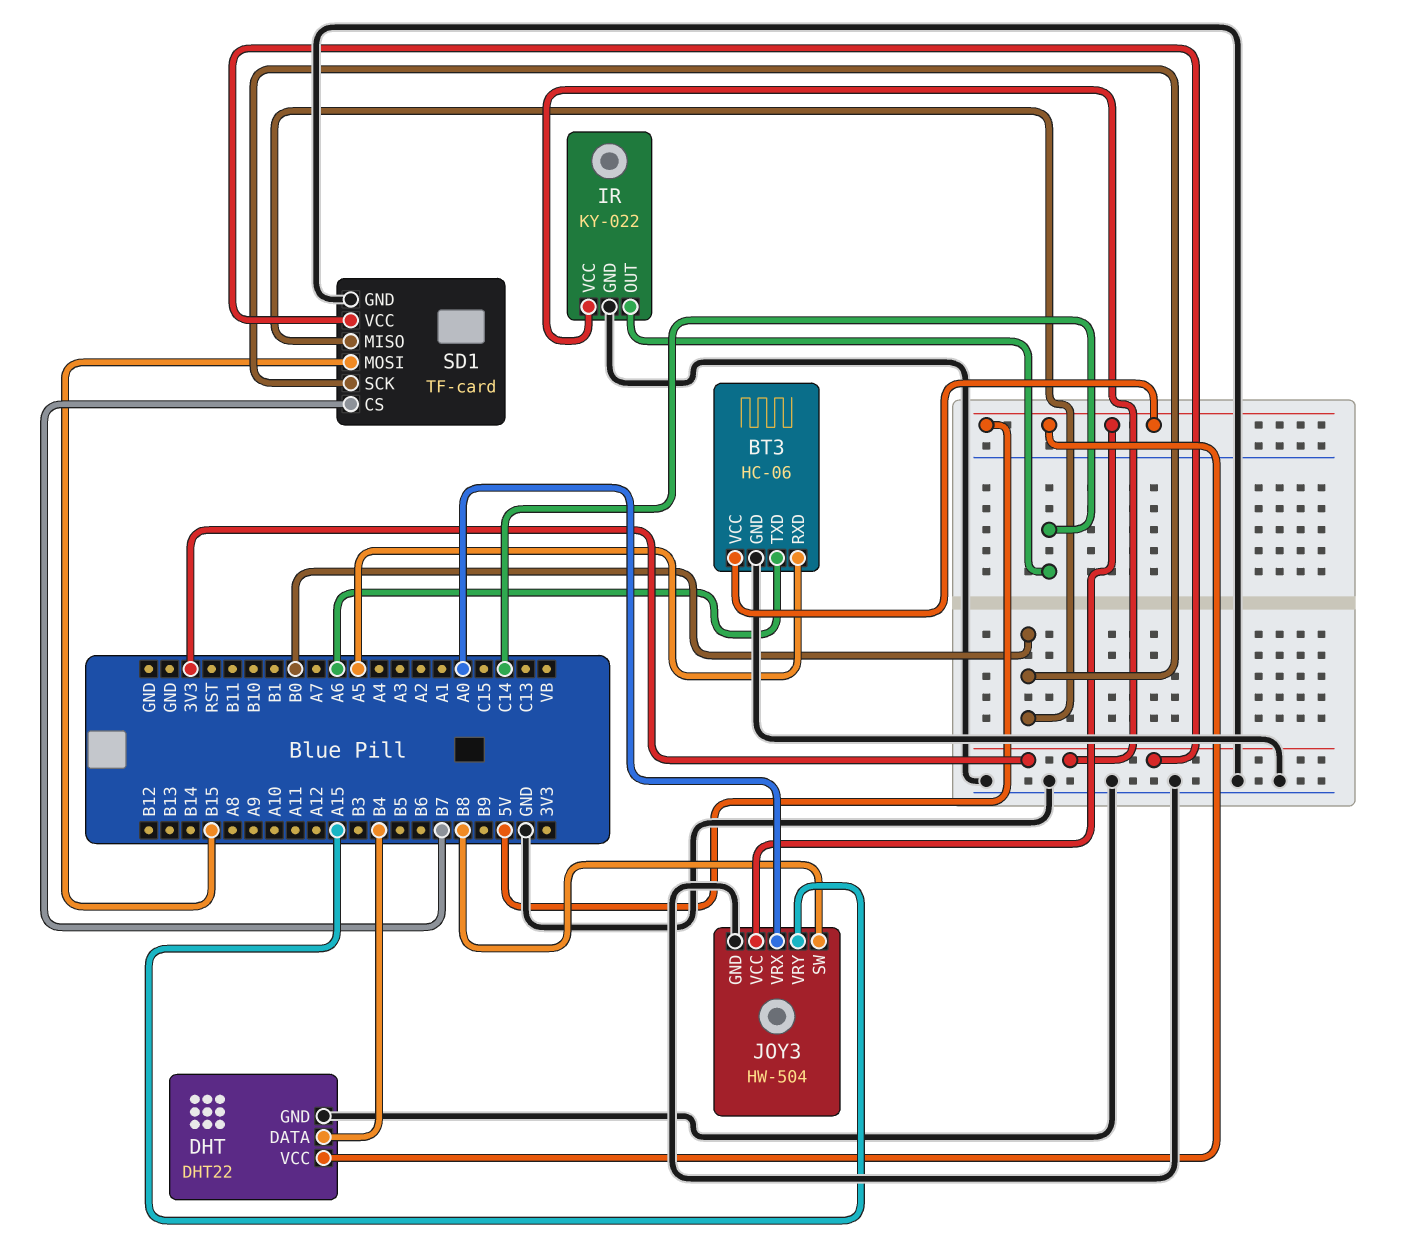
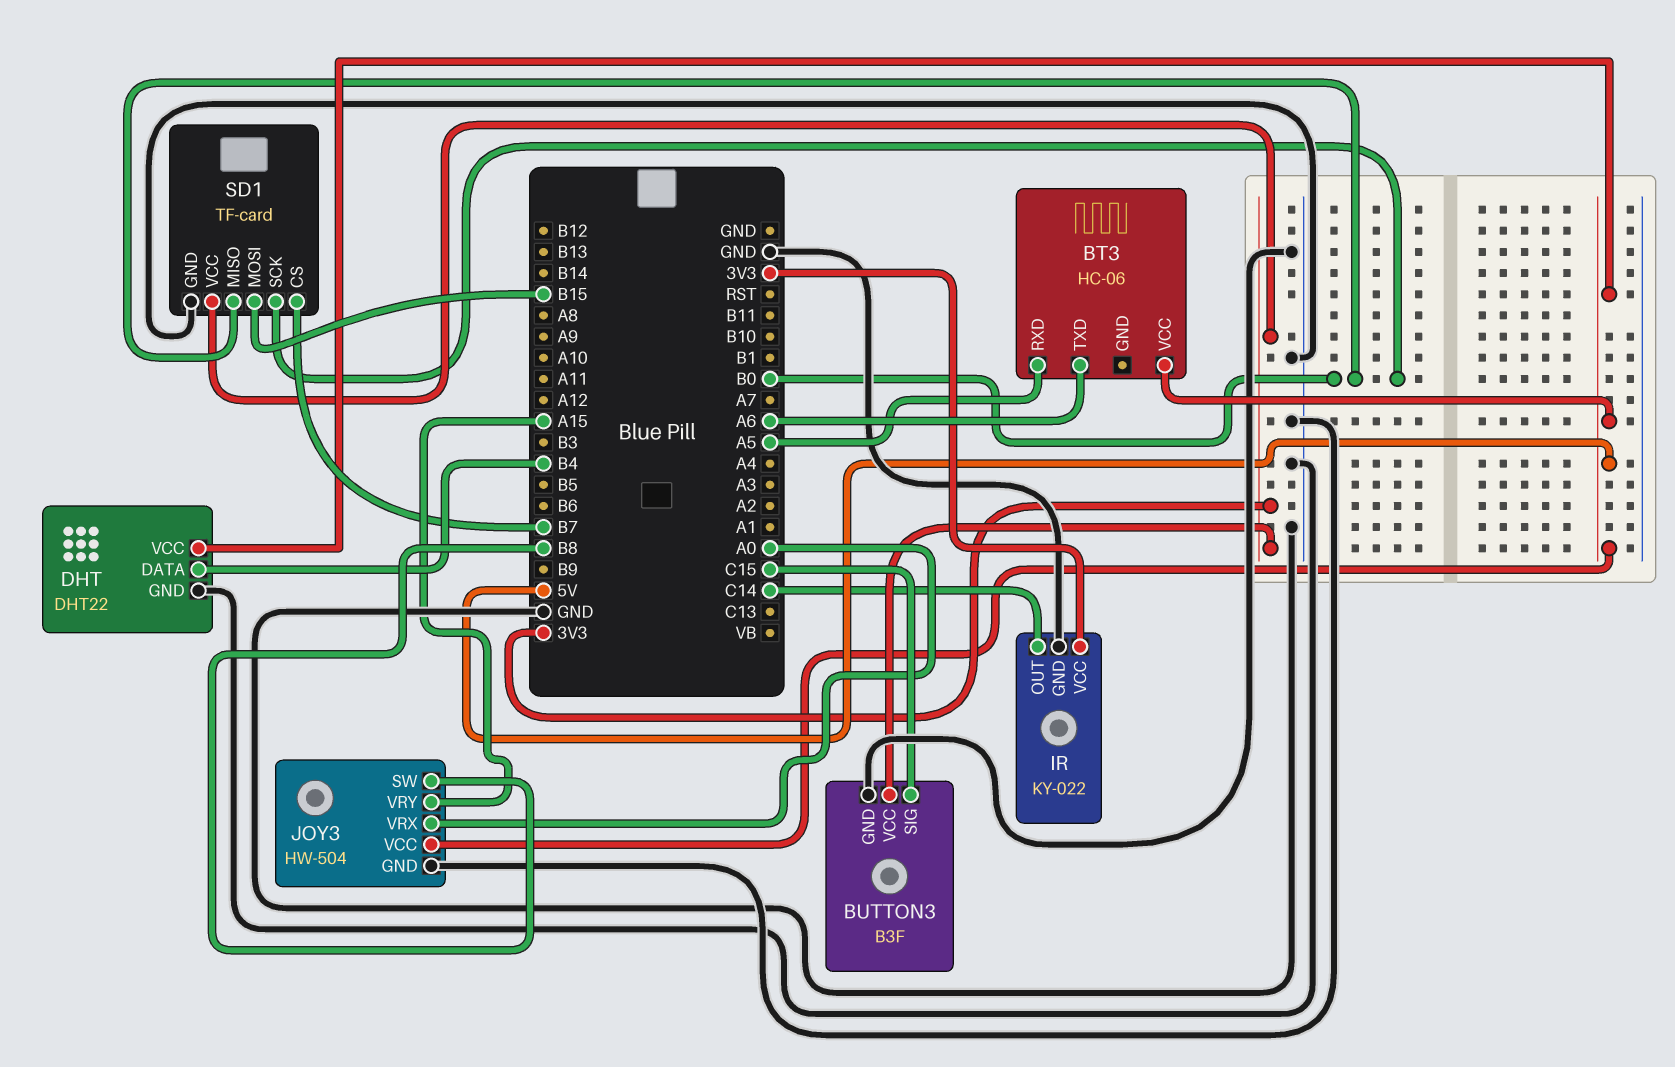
BT3 pin GND: GND -> none
BUTTON3: none -> B3F
BUTTON3 pin GND: none -> GND
BUTTON3 pin SIG: none -> C15
BUTTON3 pin VCC: none -> 3V3

